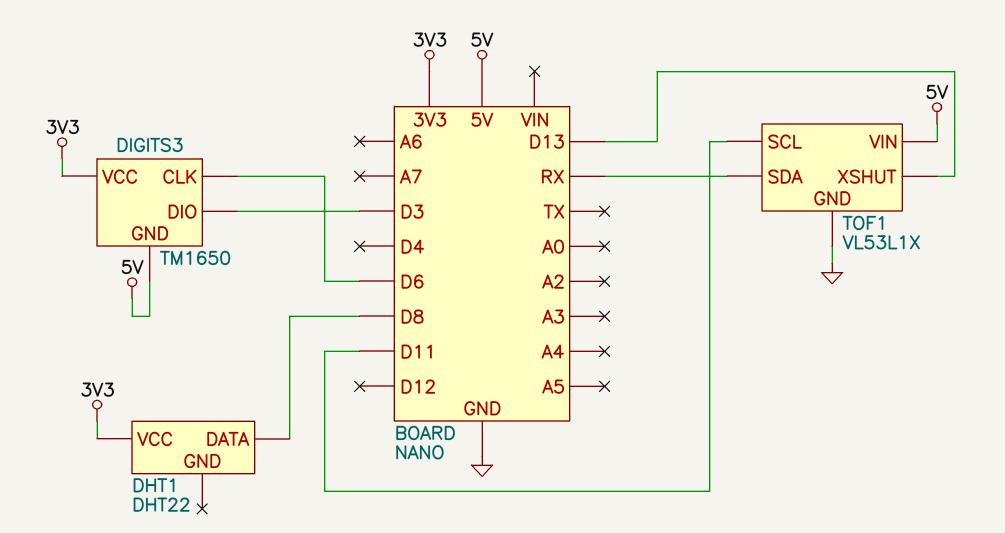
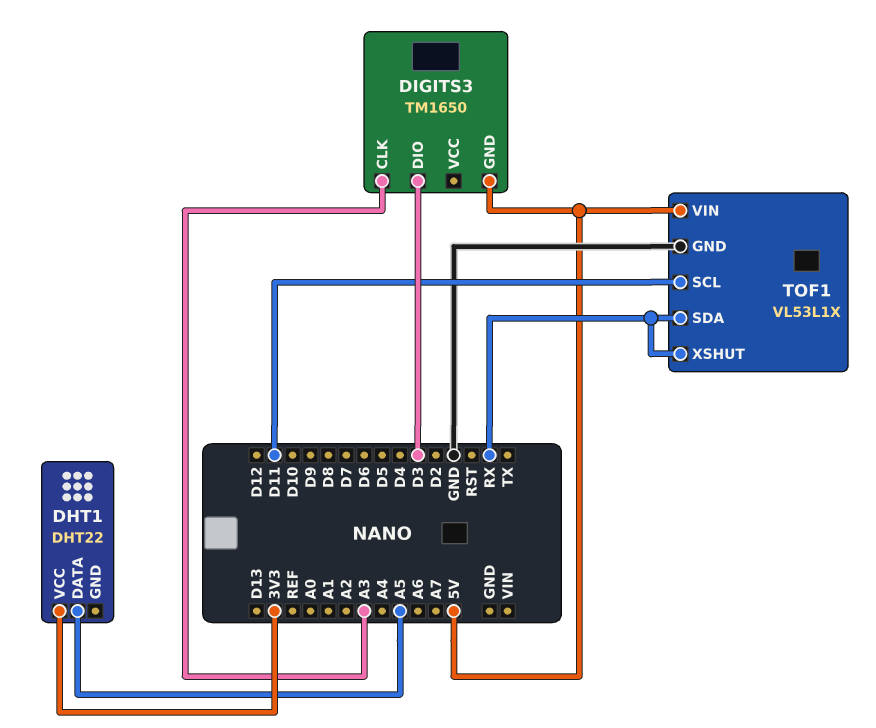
DHT1 pin DATA: D8 -> A5
DIGITS3 pin CLK: D6 -> A3
DIGITS3 pin VCC: 3V3 -> none
TOF1 pin XSHUT: D13 -> RX

